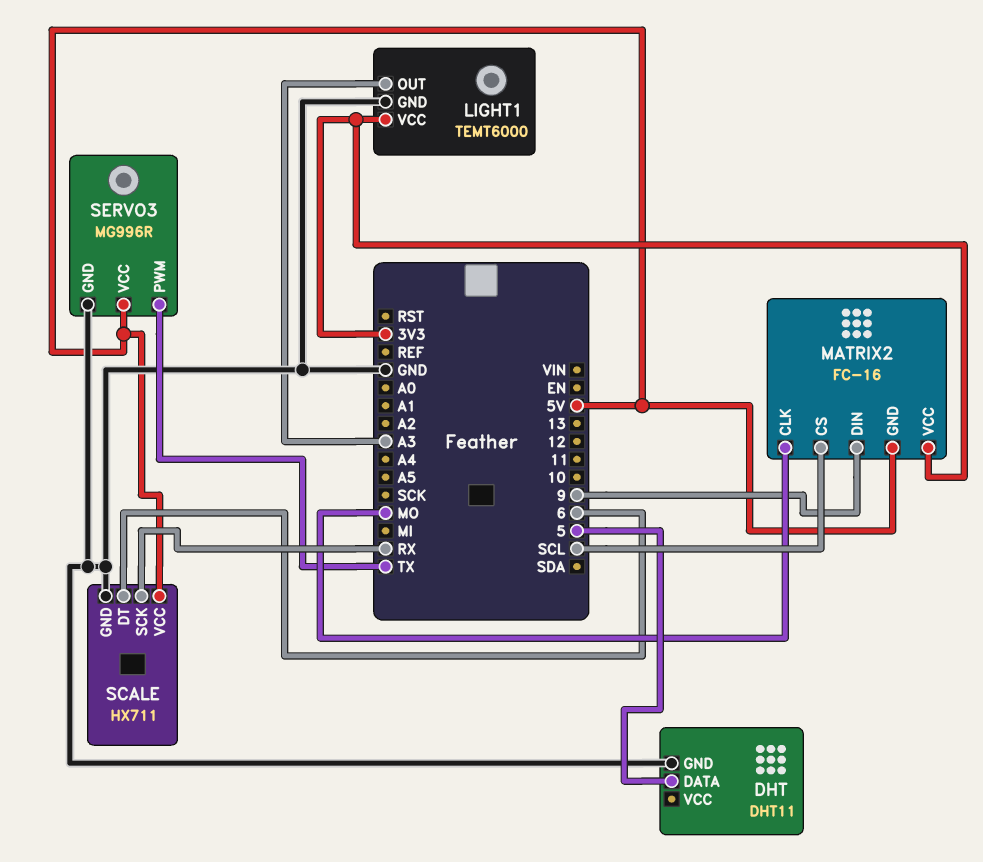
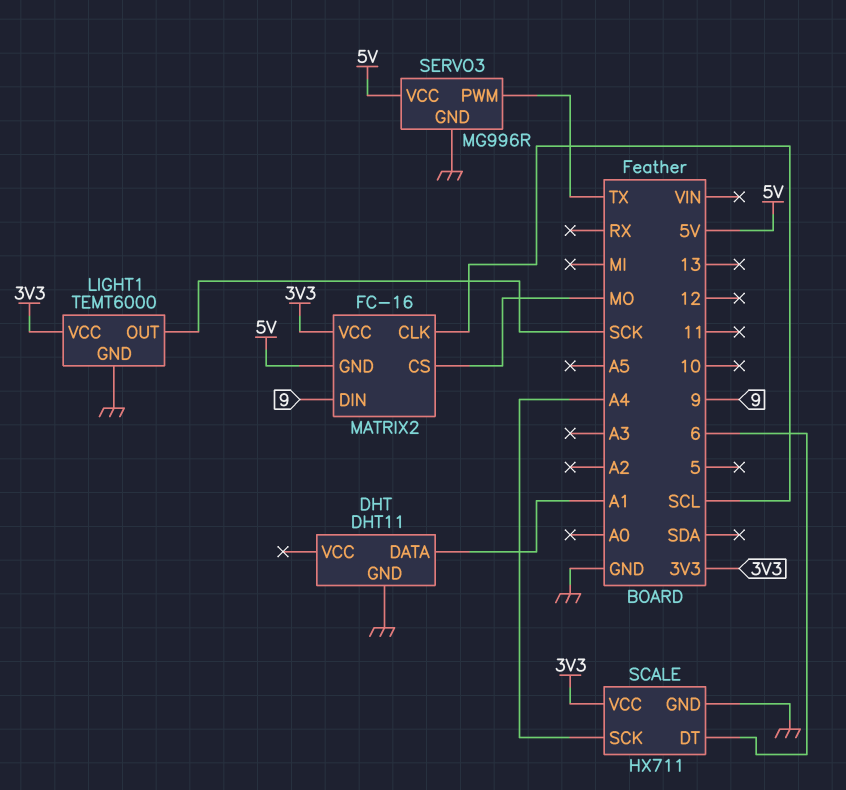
DHT pin DATA: 5 -> A1
LIGHT1 pin OUT: A3 -> SCK
MATRIX2 pin CLK: MO -> SCL
MATRIX2 pin CS: SCL -> MO
SCALE pin SCK: RX -> A4
SCALE pin VCC: 5V -> 3V3

